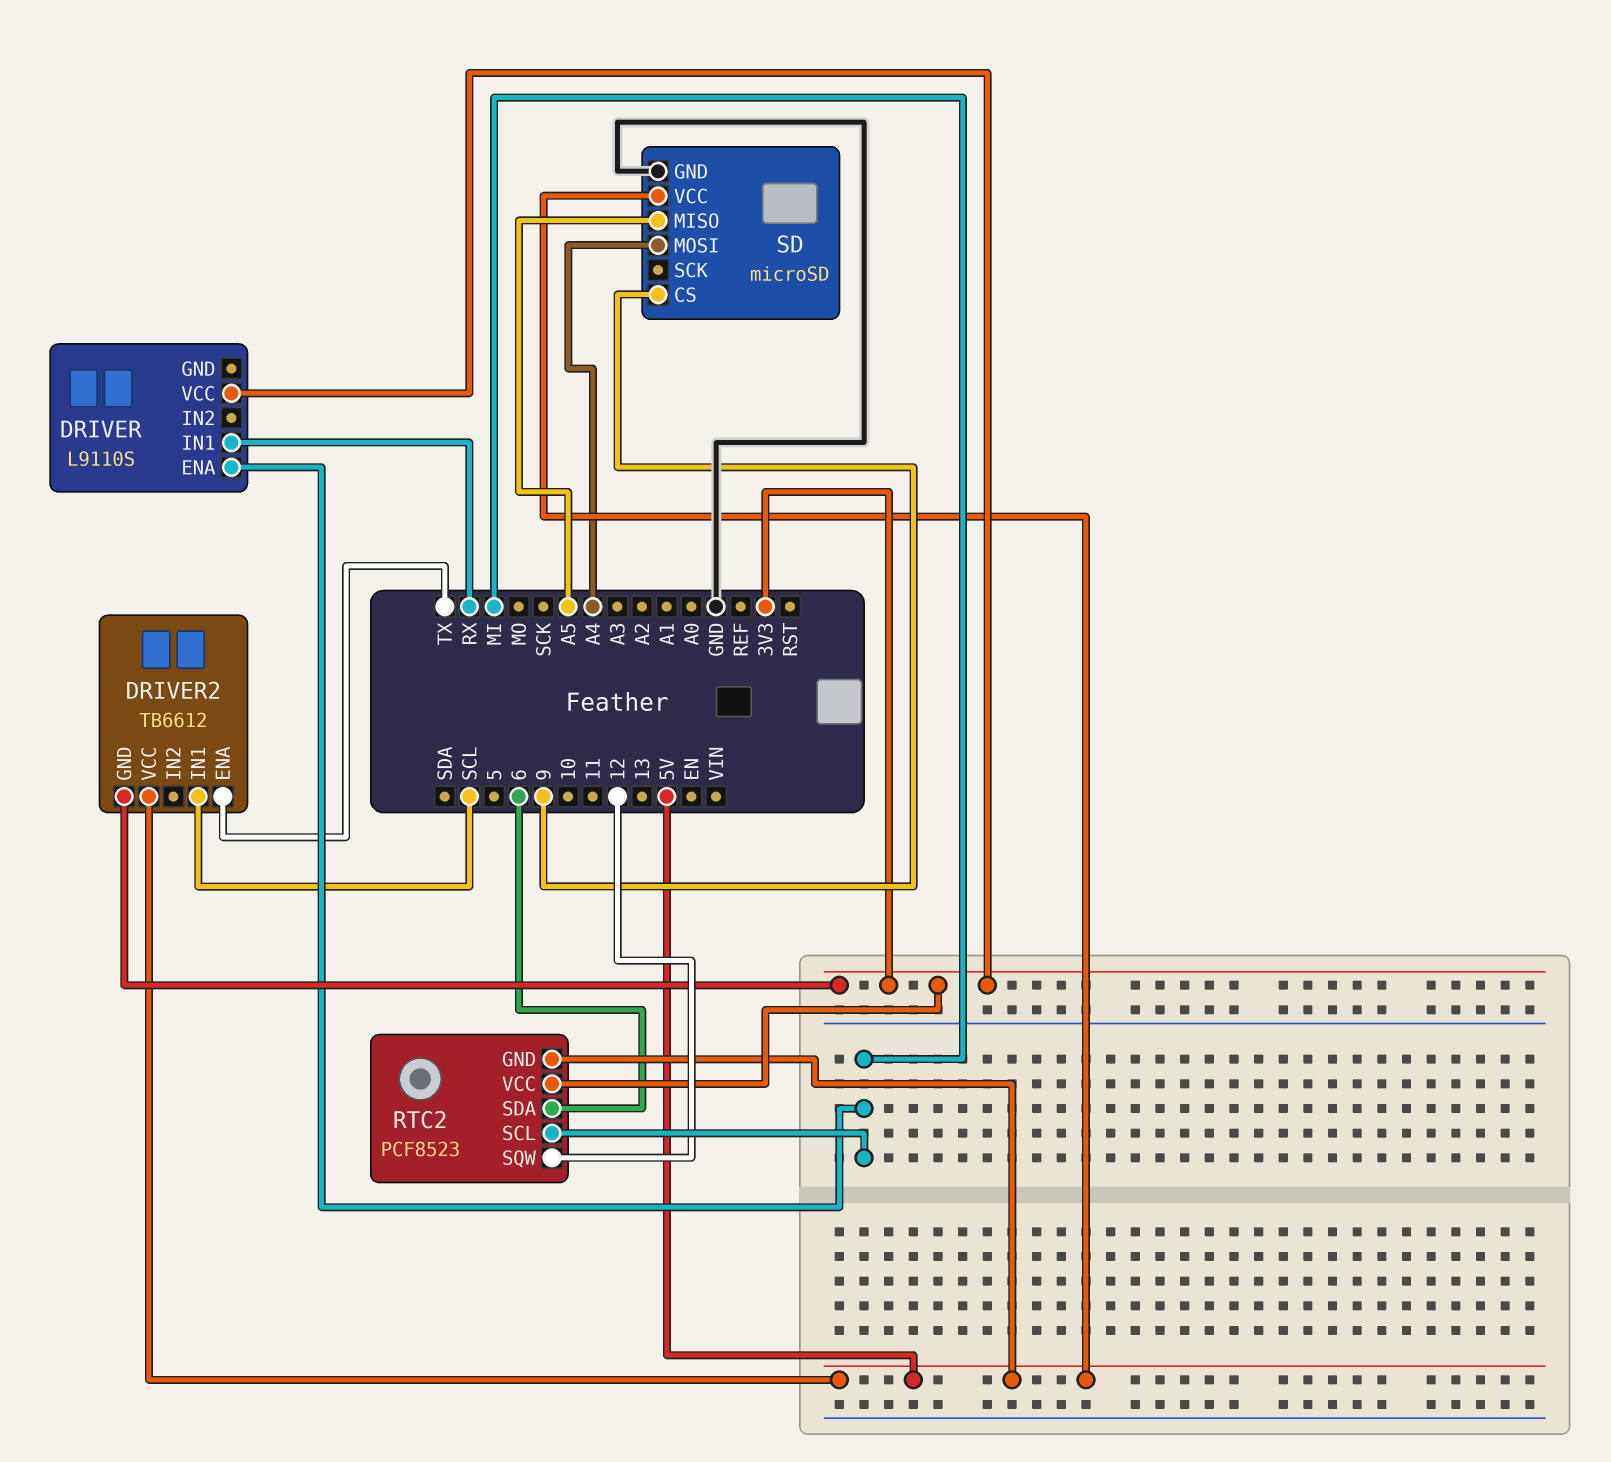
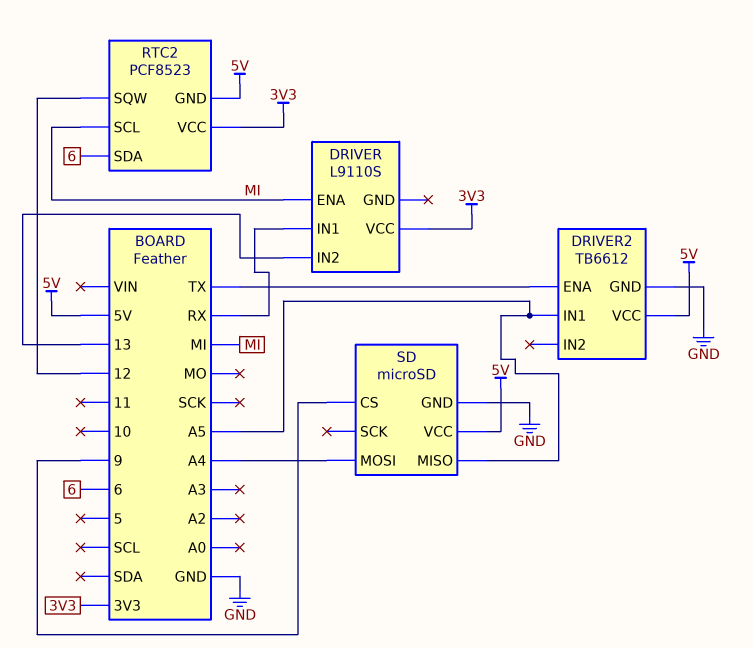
DRIVER pin IN2: none -> 13
DRIVER2 pin GND: 3V3 -> GND
DRIVER2 pin IN1: SCL -> A5

